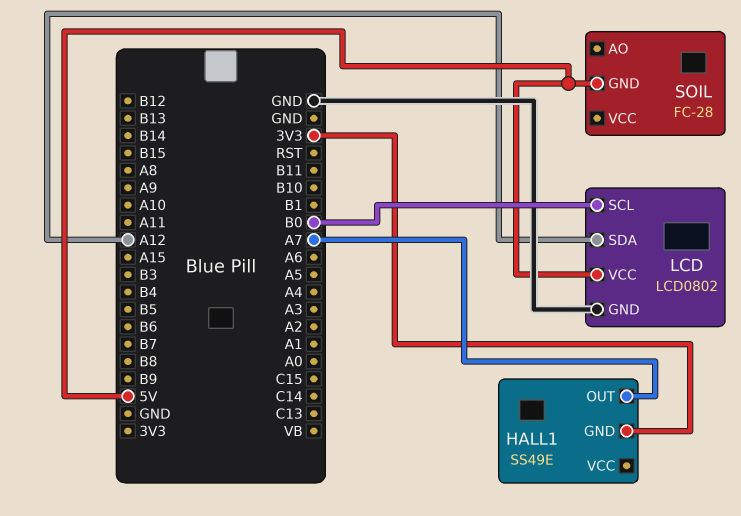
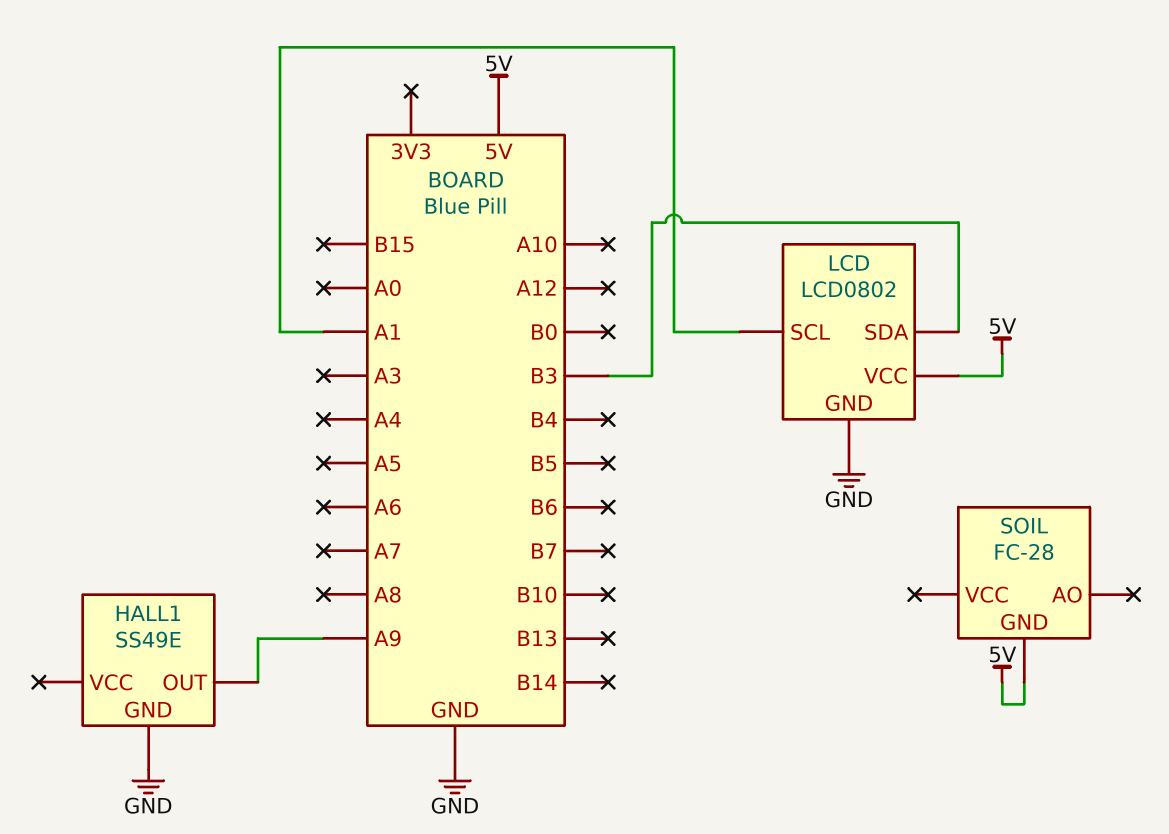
HALL1 pin GND: 3V3 -> GND
HALL1 pin OUT: A7 -> A9
LCD pin SCL: B0 -> A1
LCD pin SDA: A12 -> B3

